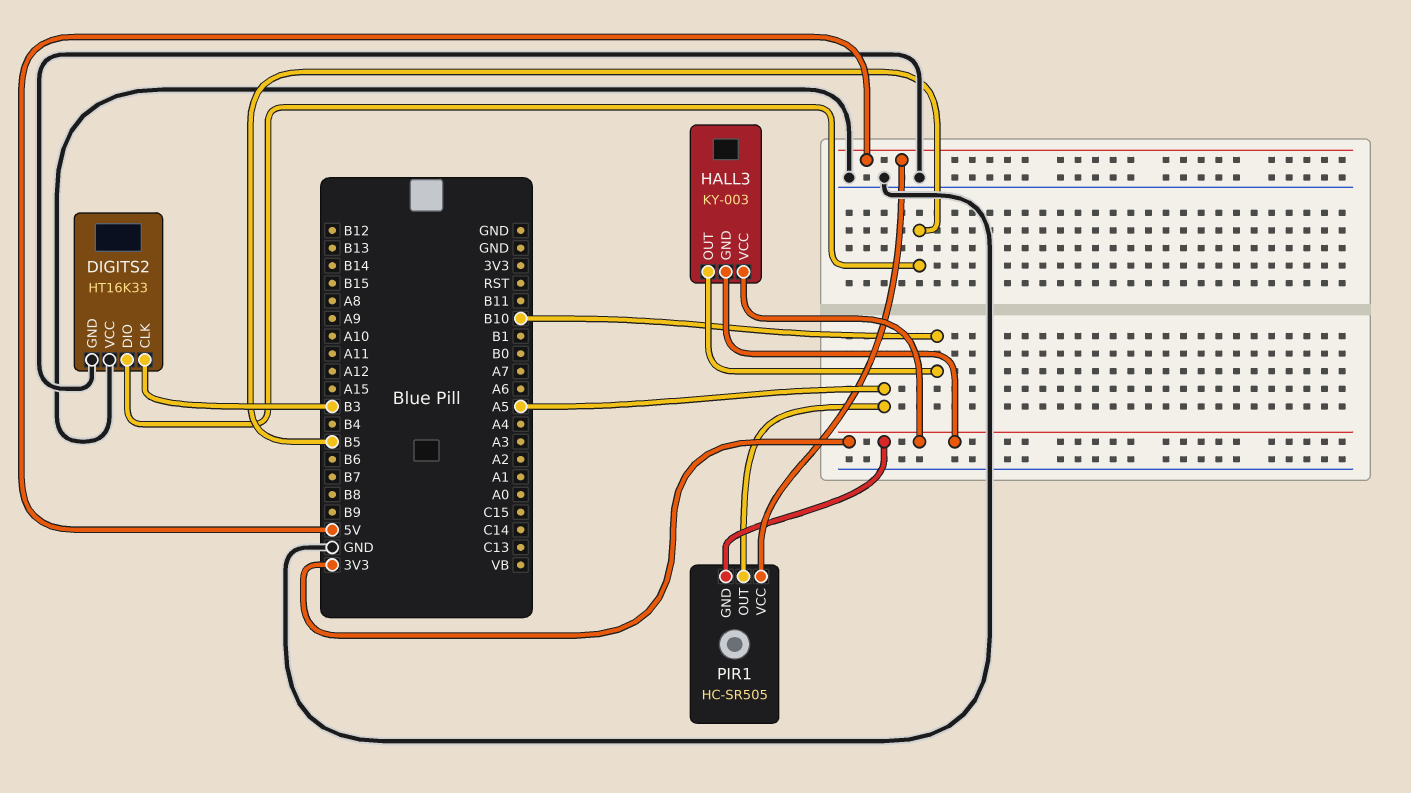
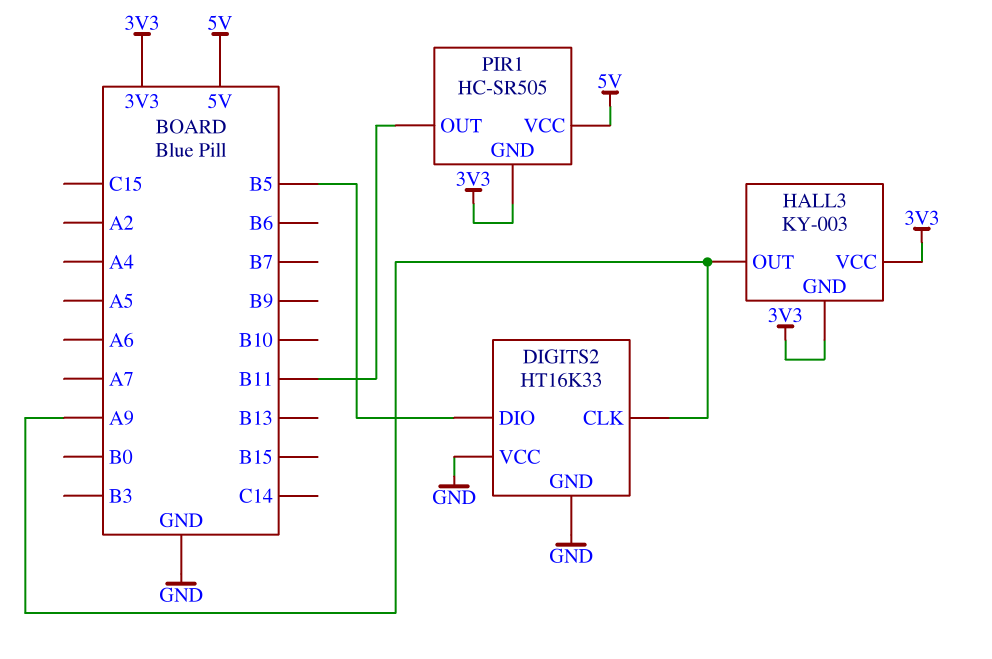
DIGITS2 pin CLK: B3 -> A9
HALL3 pin OUT: B10 -> A9
PIR1 pin OUT: A5 -> B11

